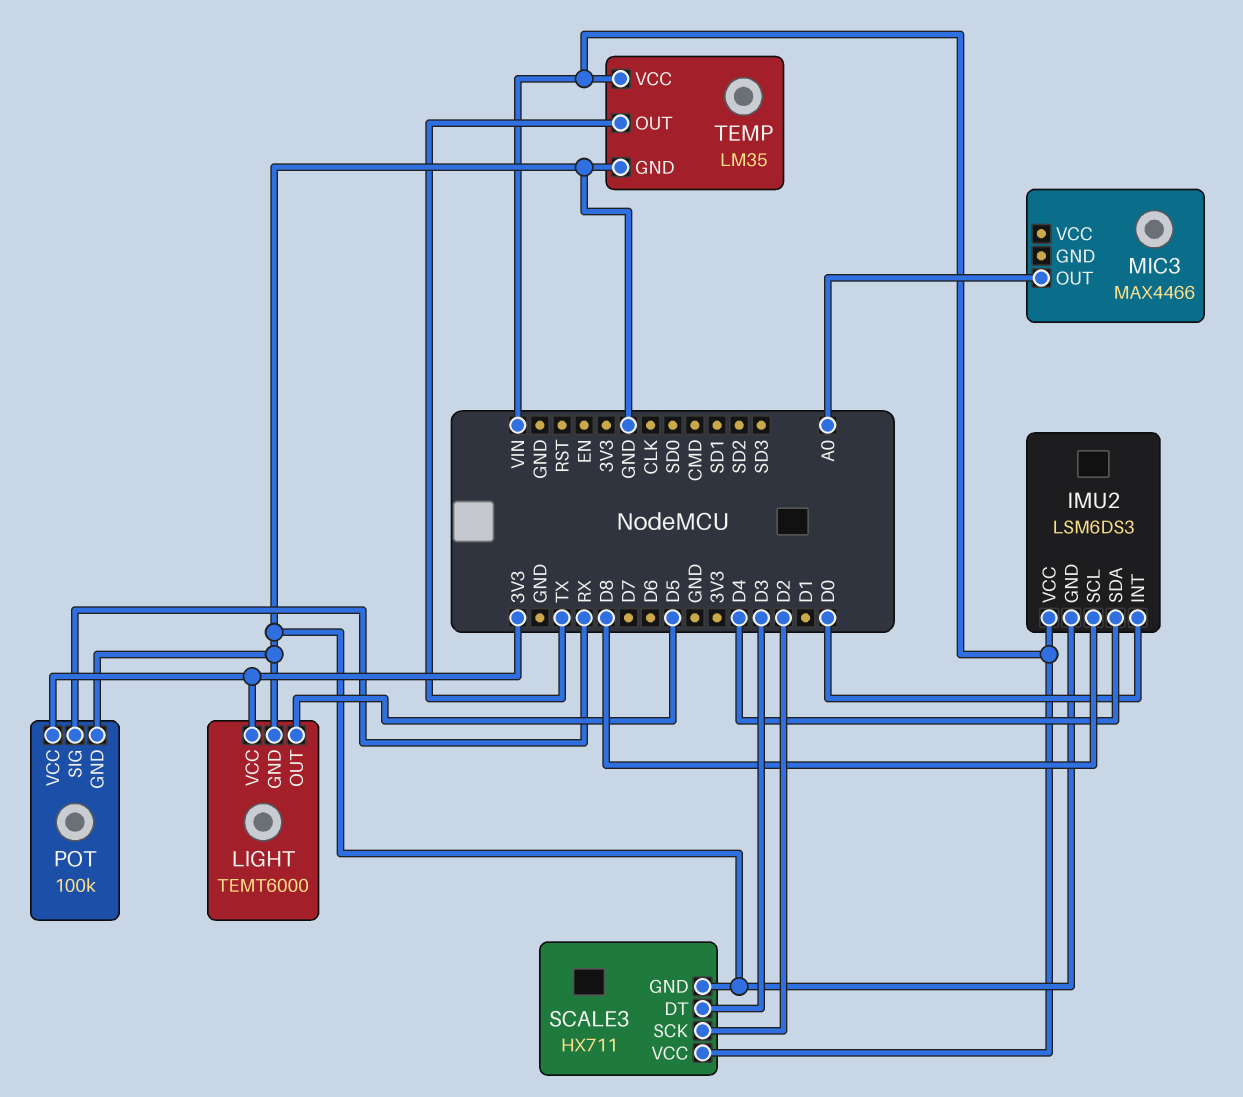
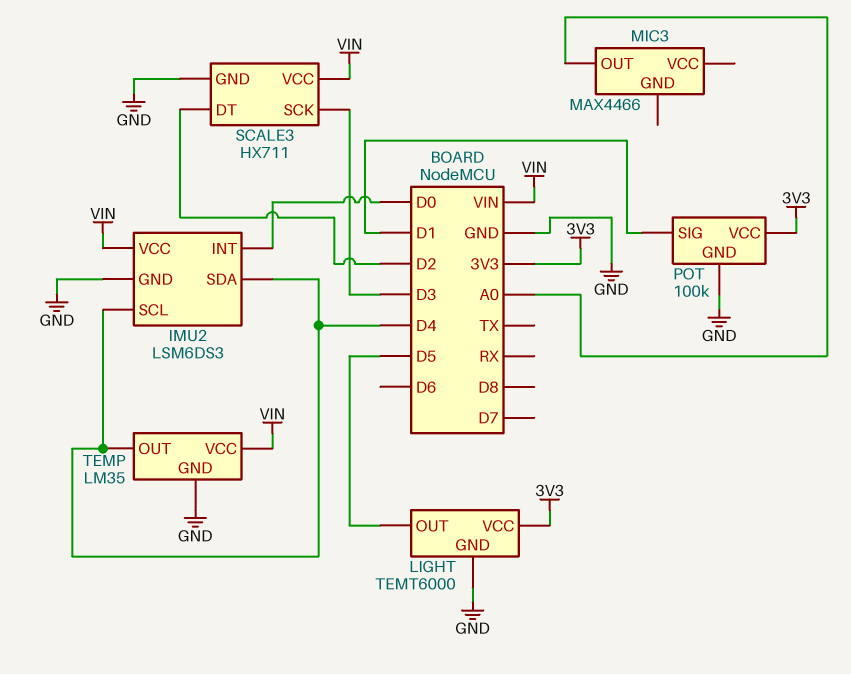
IMU2 pin SCL: D8 -> D4
POT pin SIG: RX -> D1
SCALE3 pin DT: D3 -> D2
SCALE3 pin SCK: D2 -> D3
TEMP pin OUT: TX -> D4

